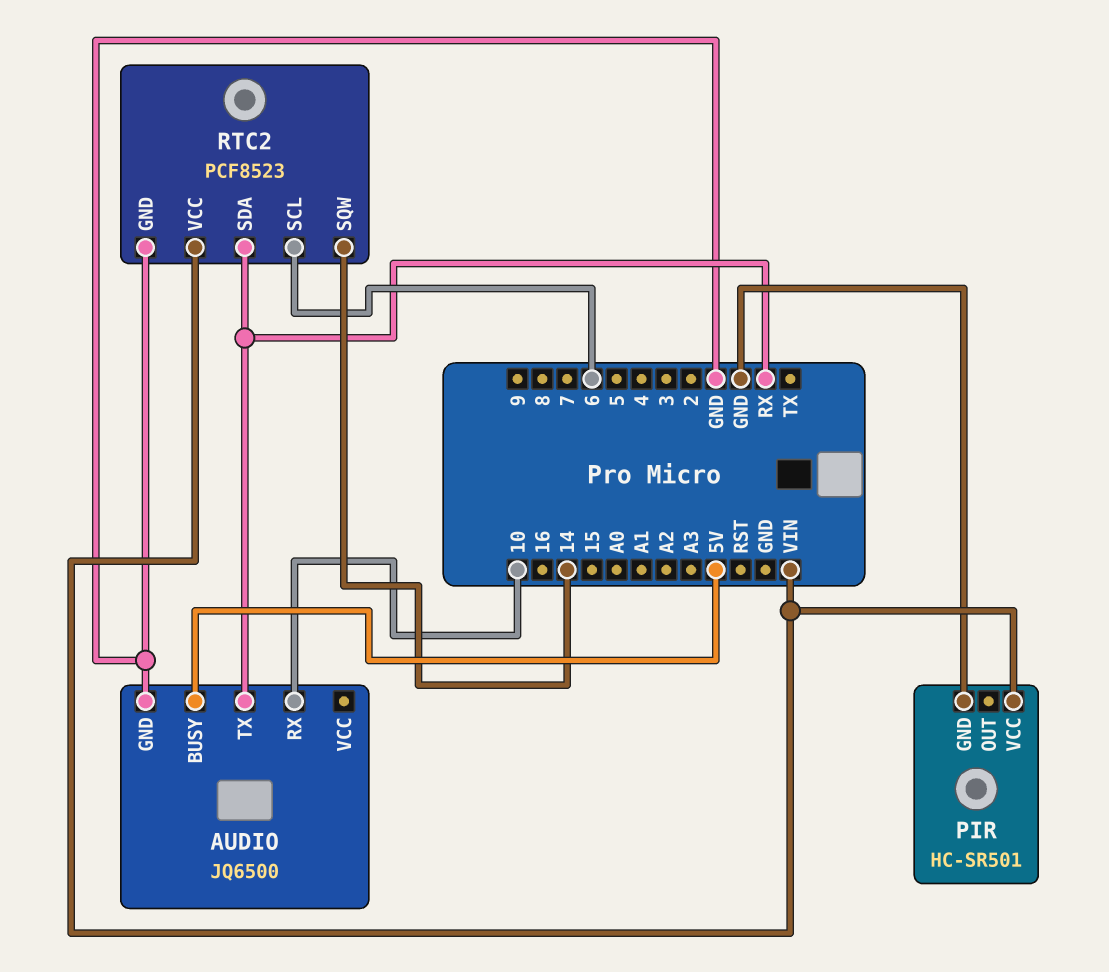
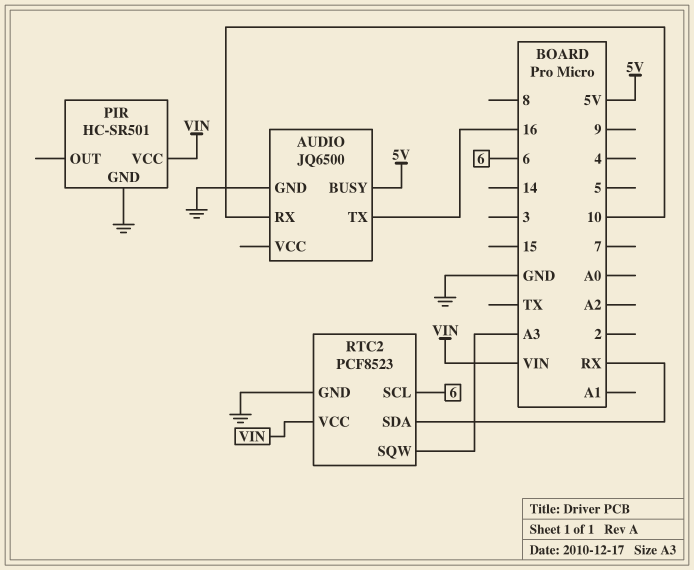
AUDIO pin TX: RX -> 16
RTC2 pin SQW: 14 -> A3

